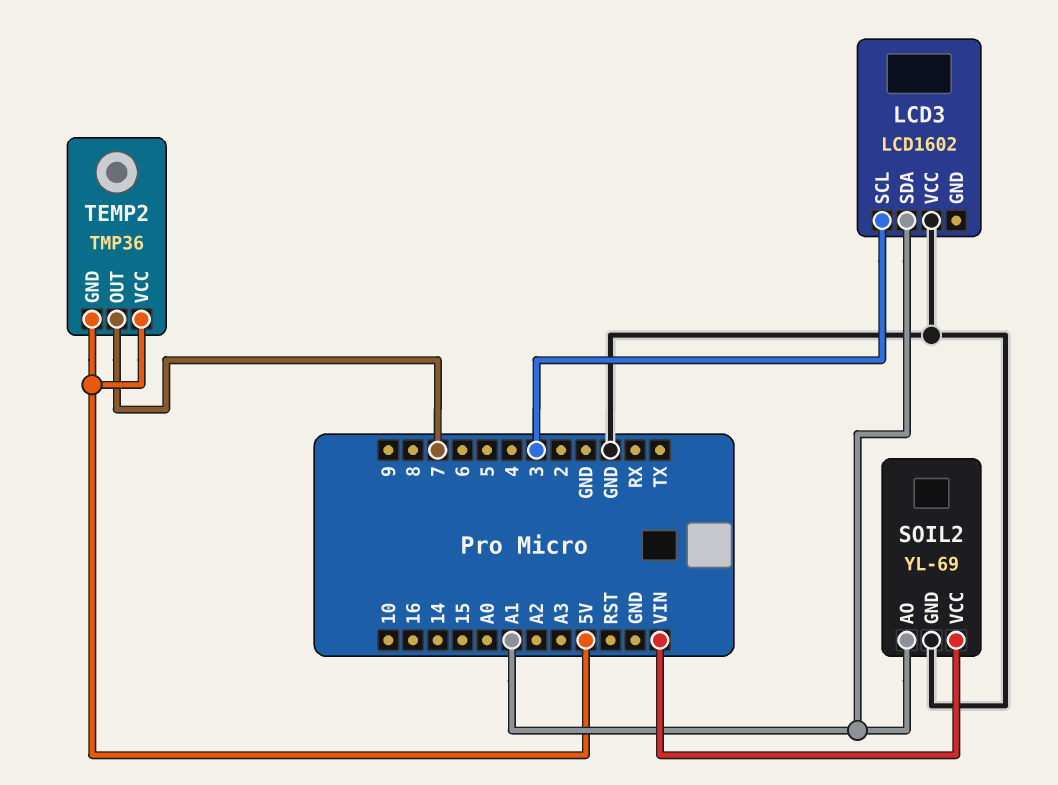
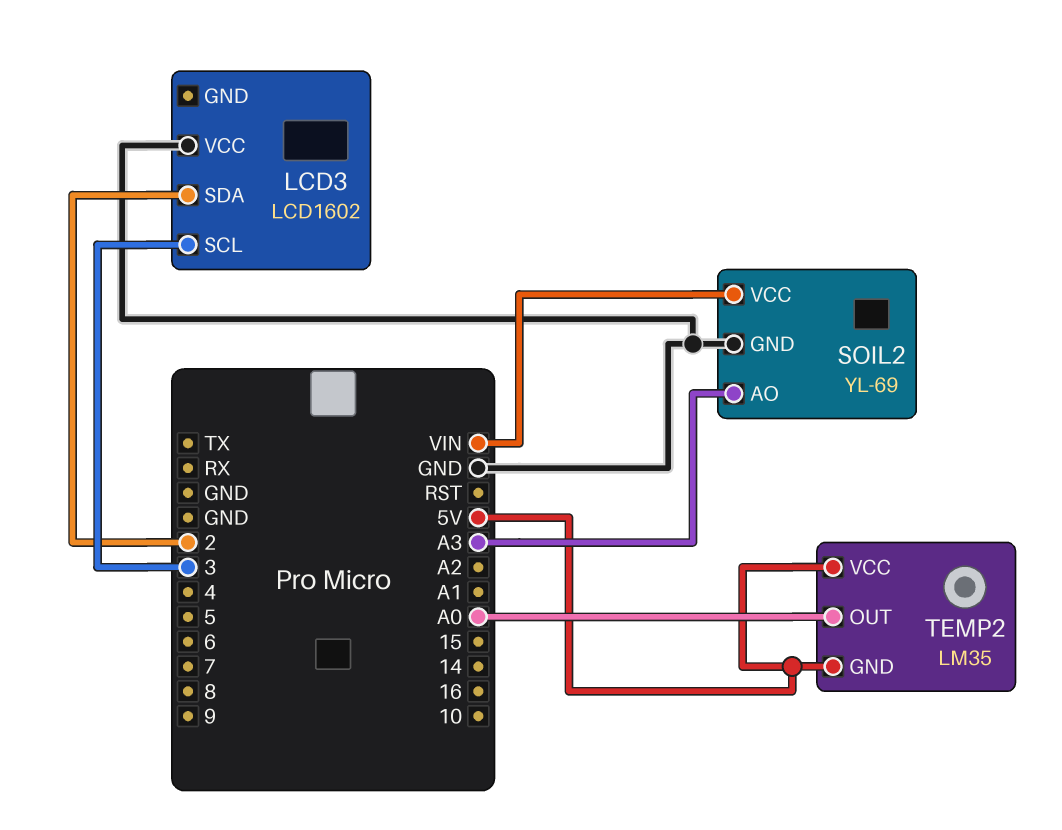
LCD3 pin SDA: A1 -> 2
SOIL2 pin AO: A1 -> A3
TEMP2: TMP36 -> LM35
TEMP2 pin OUT: 7 -> A0

